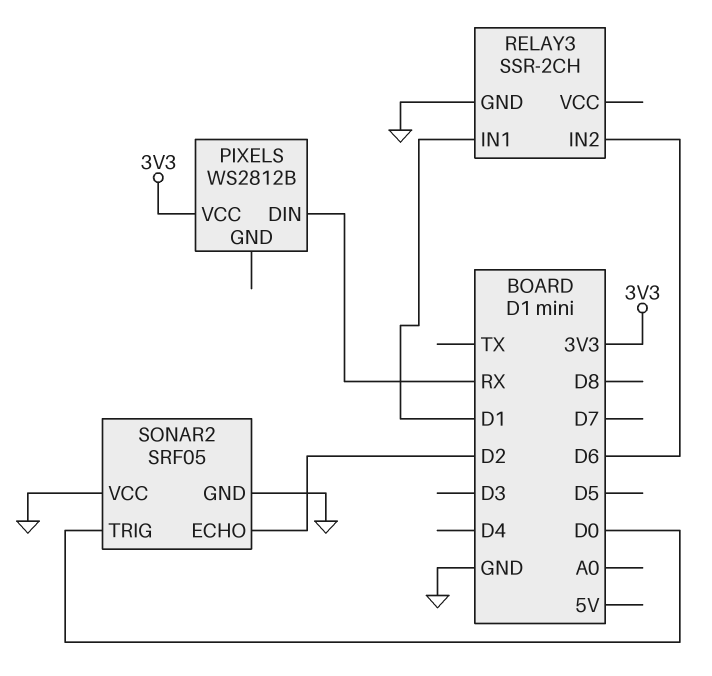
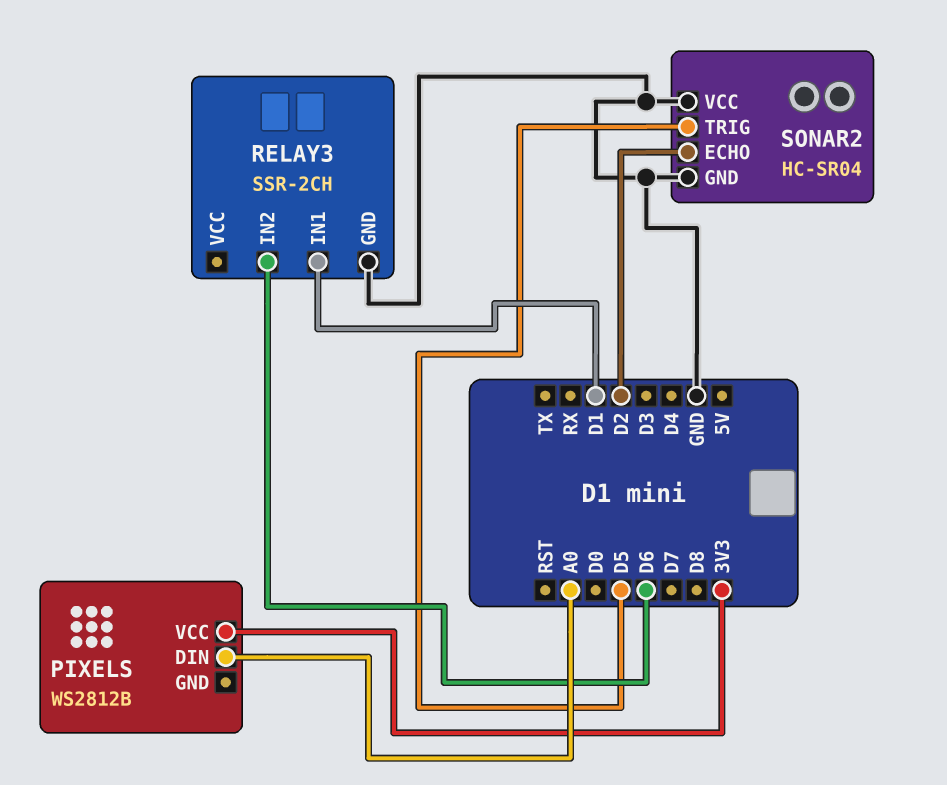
PIXELS pin DIN: RX -> A0
SONAR2: SRF05 -> HC-SR04
SONAR2 pin TRIG: D0 -> D5

